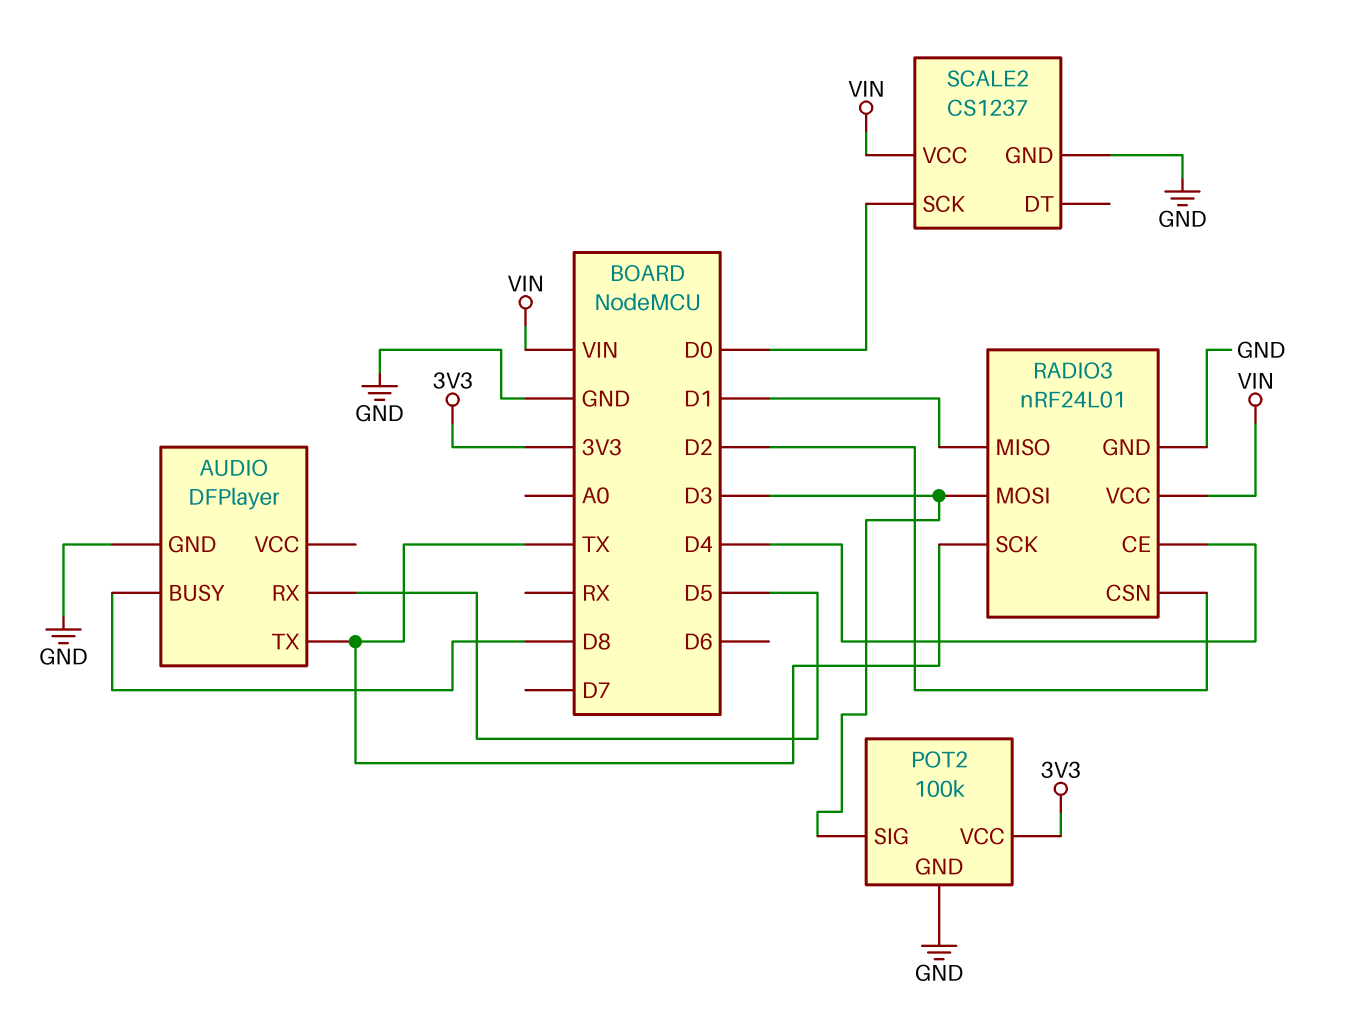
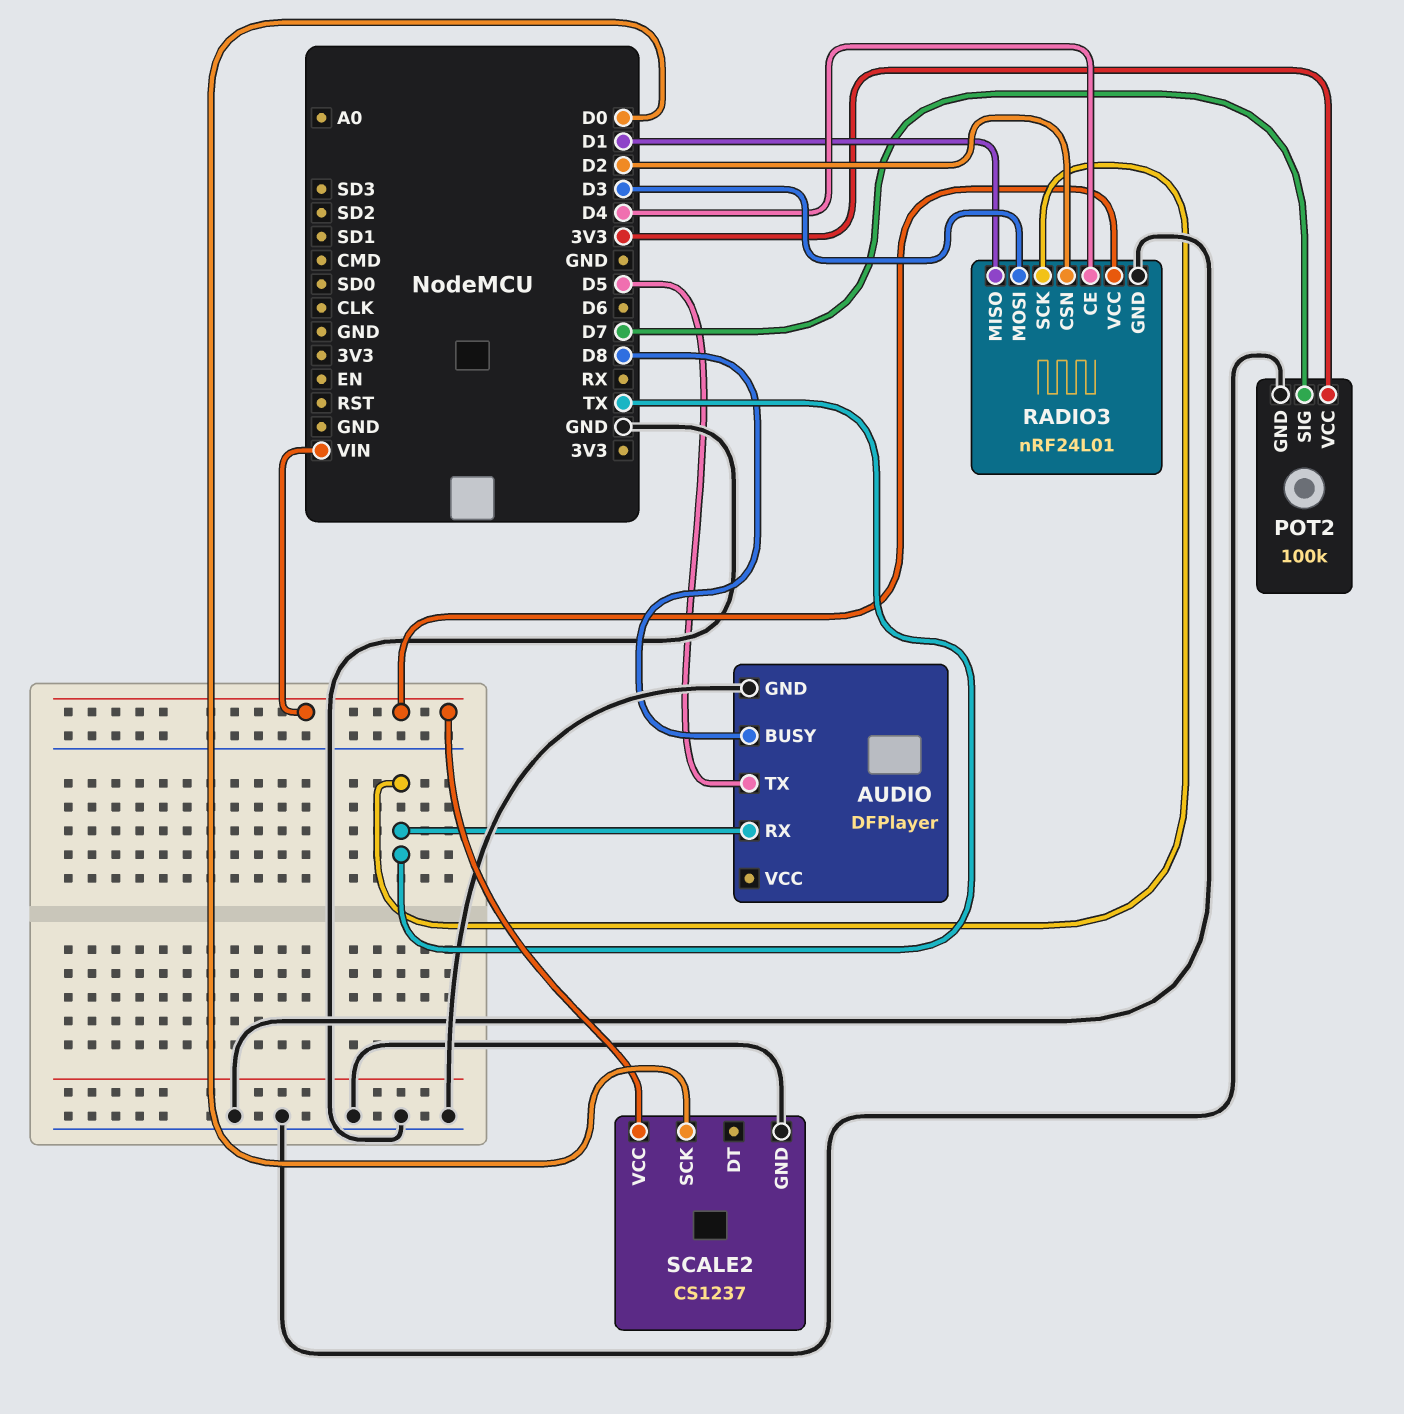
AUDIO pin RX: D5 -> TX
AUDIO pin TX: TX -> D5
POT2 pin SIG: D3 -> D7

